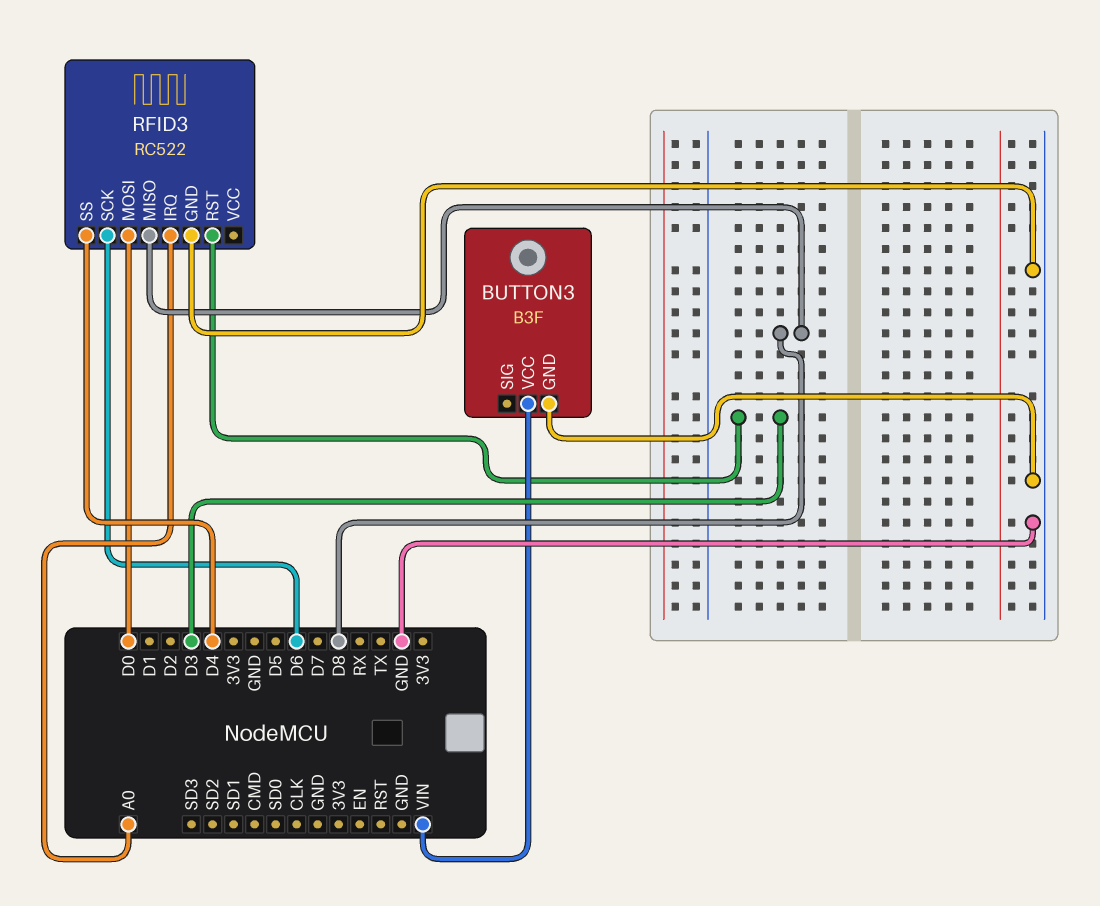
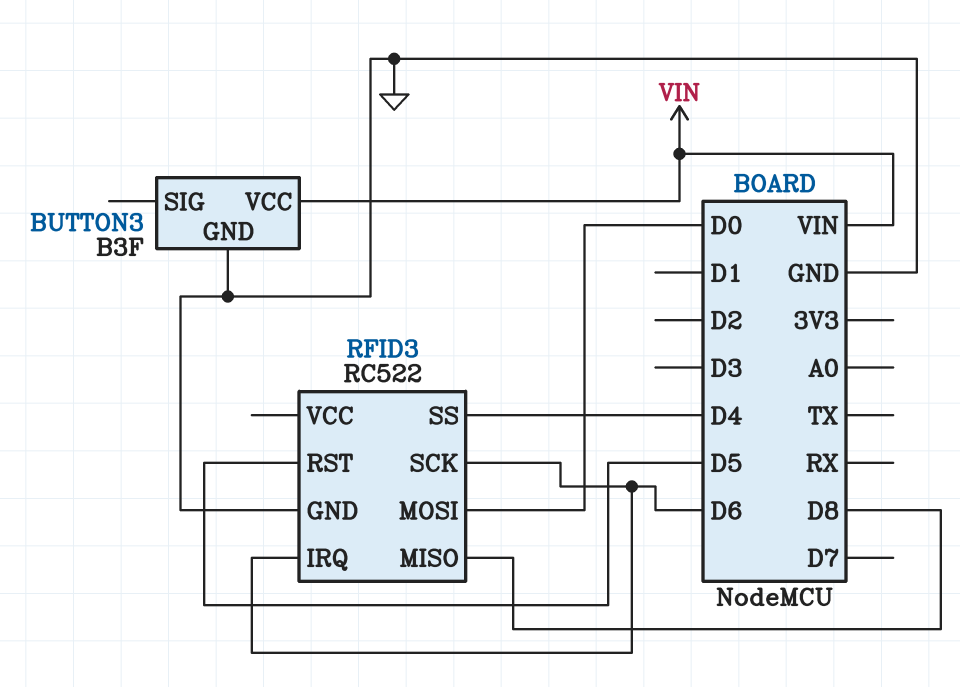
RFID3 pin IRQ: A0 -> D6
RFID3 pin RST: D3 -> D5

